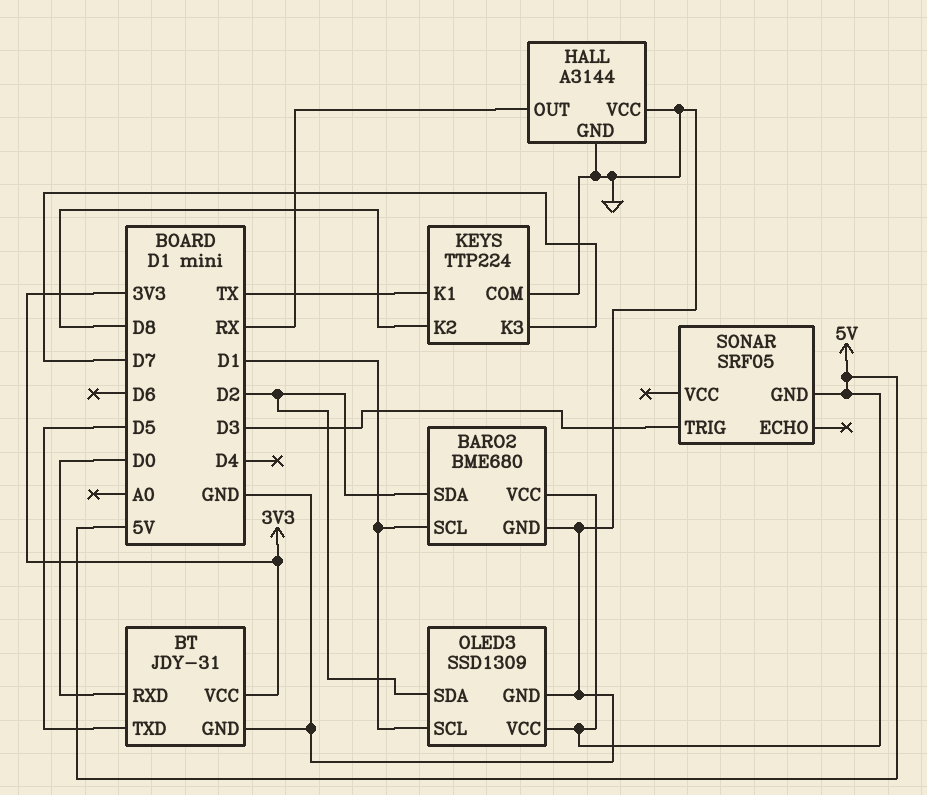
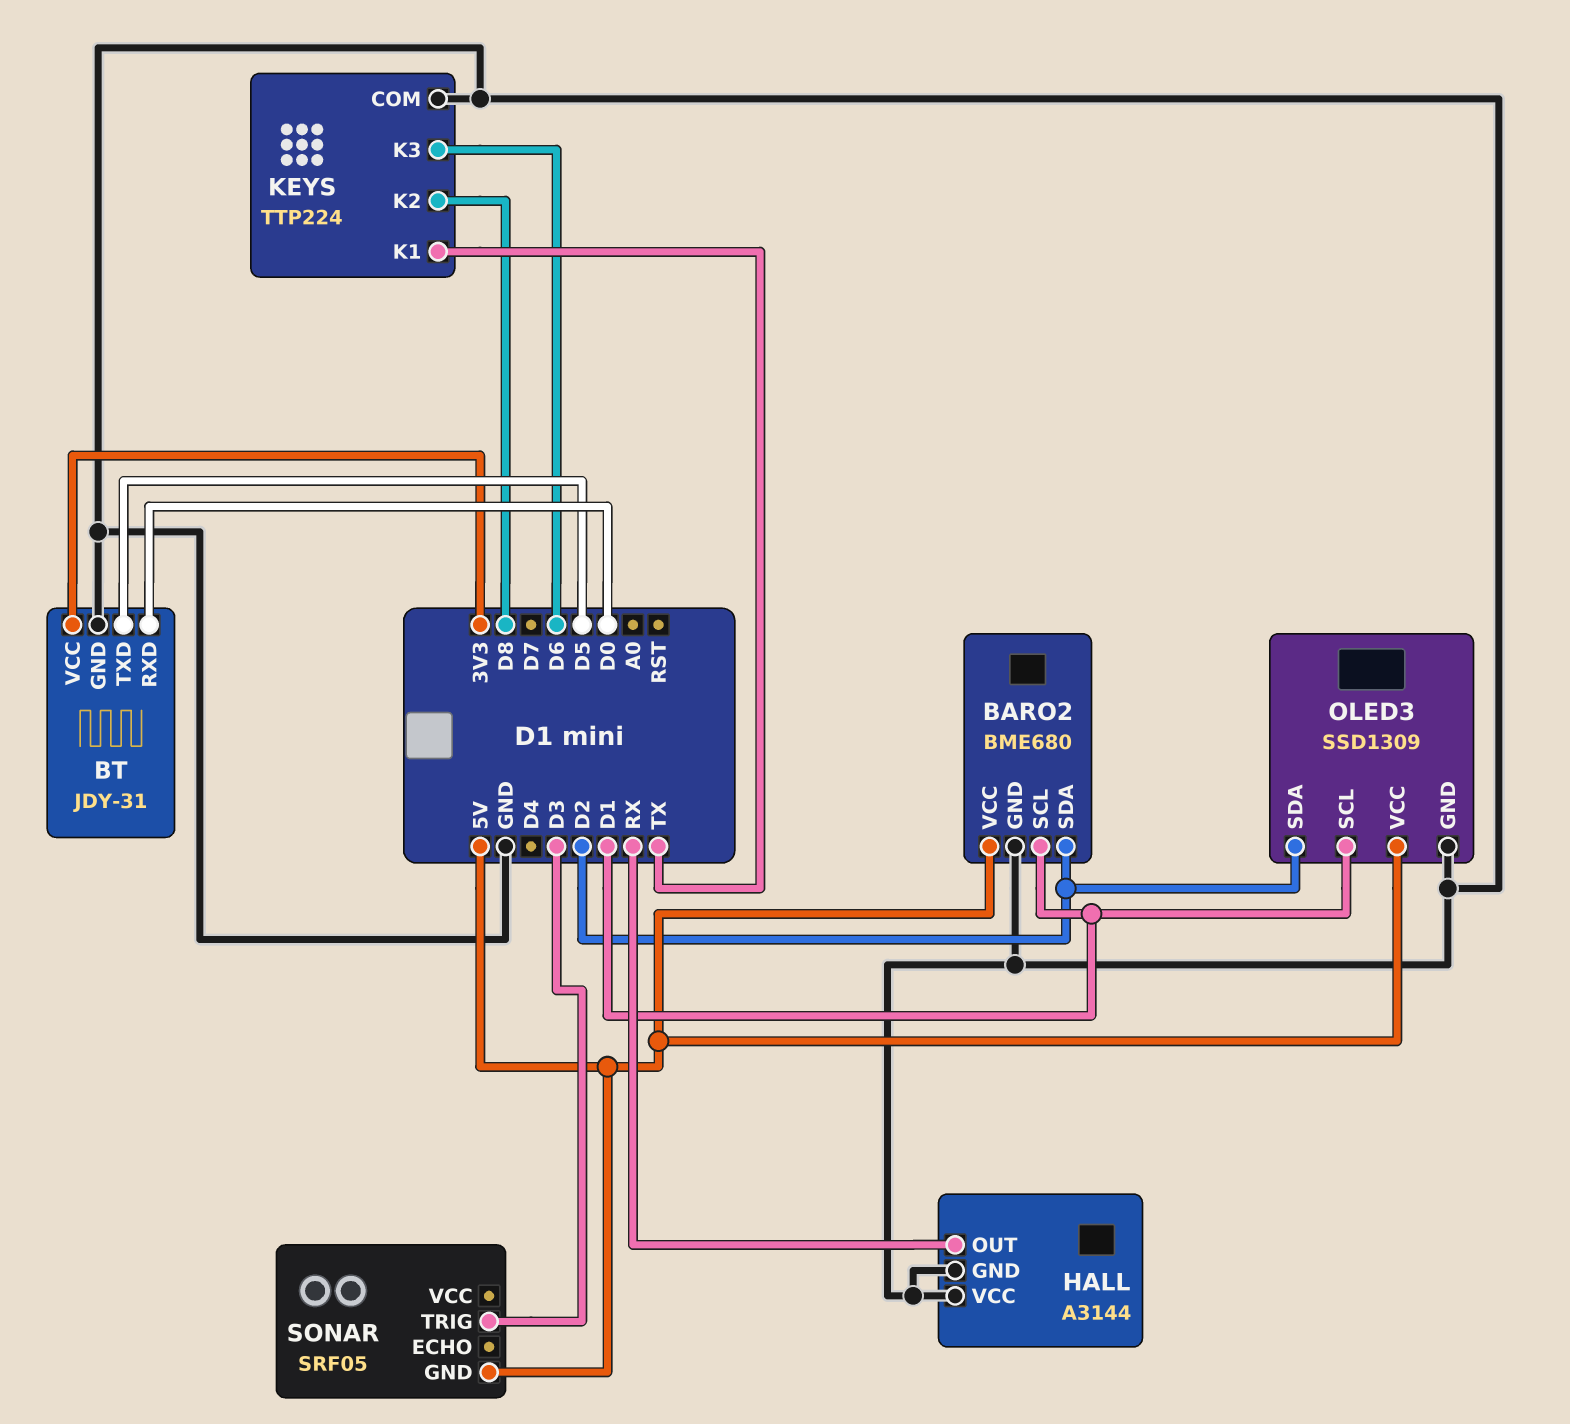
KEYS pin K3: D7 -> D6

